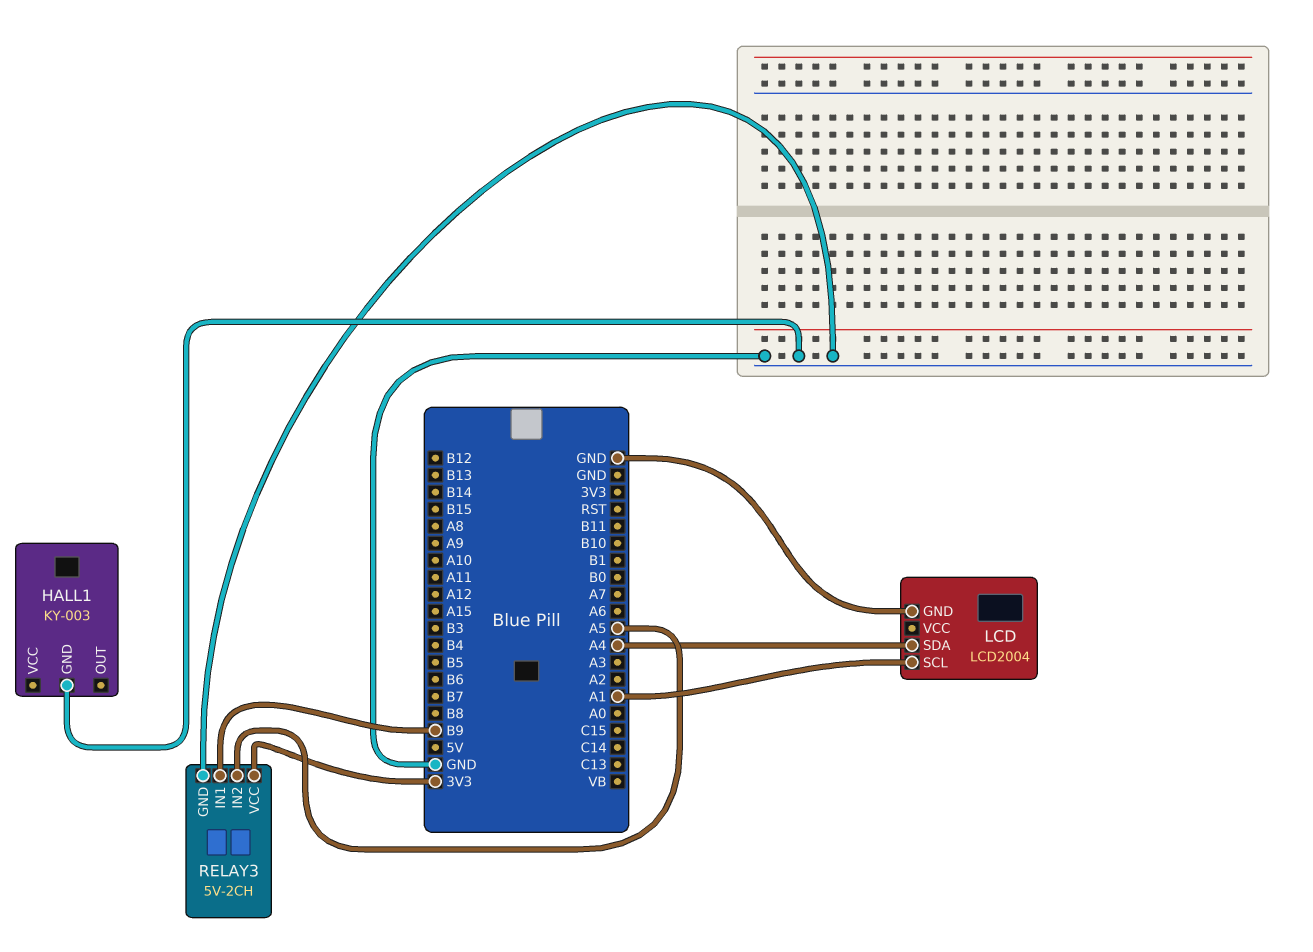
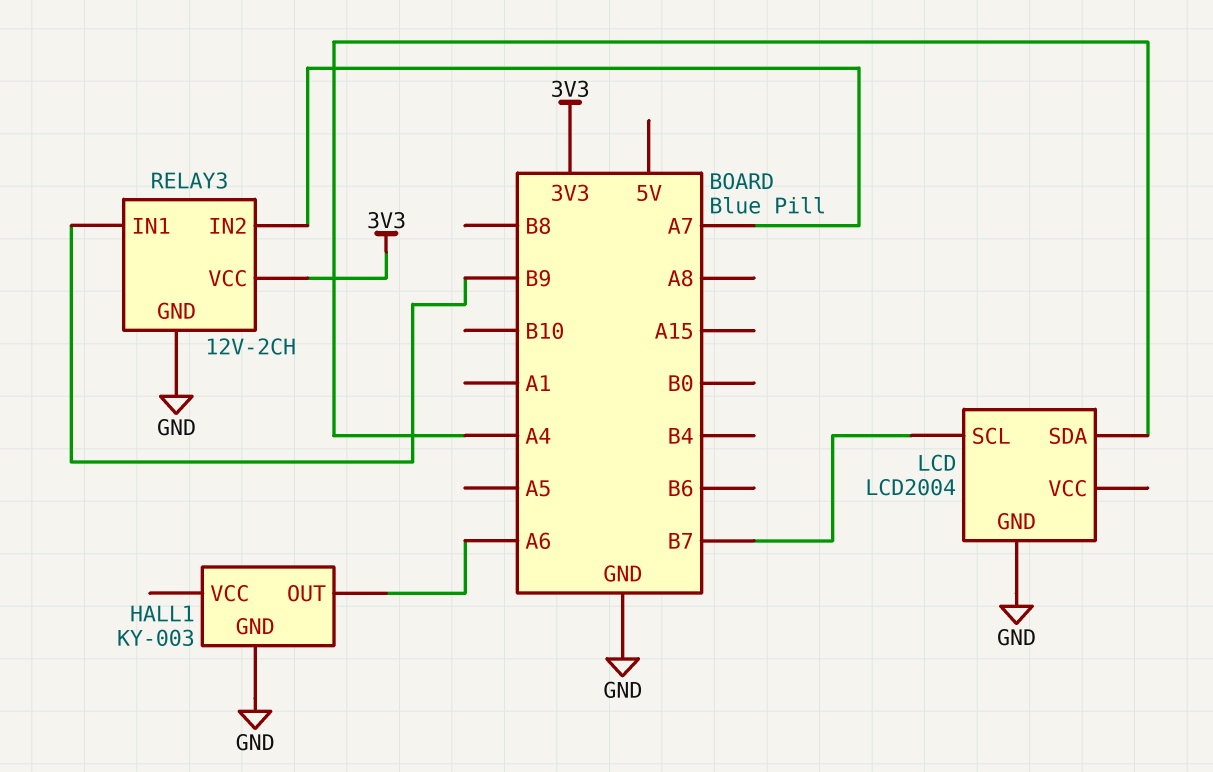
HALL1 pin OUT: none -> A6
LCD pin SCL: A1 -> B7
RELAY3: 5V-2CH -> 12V-2CH
RELAY3 pin IN2: A5 -> A7

